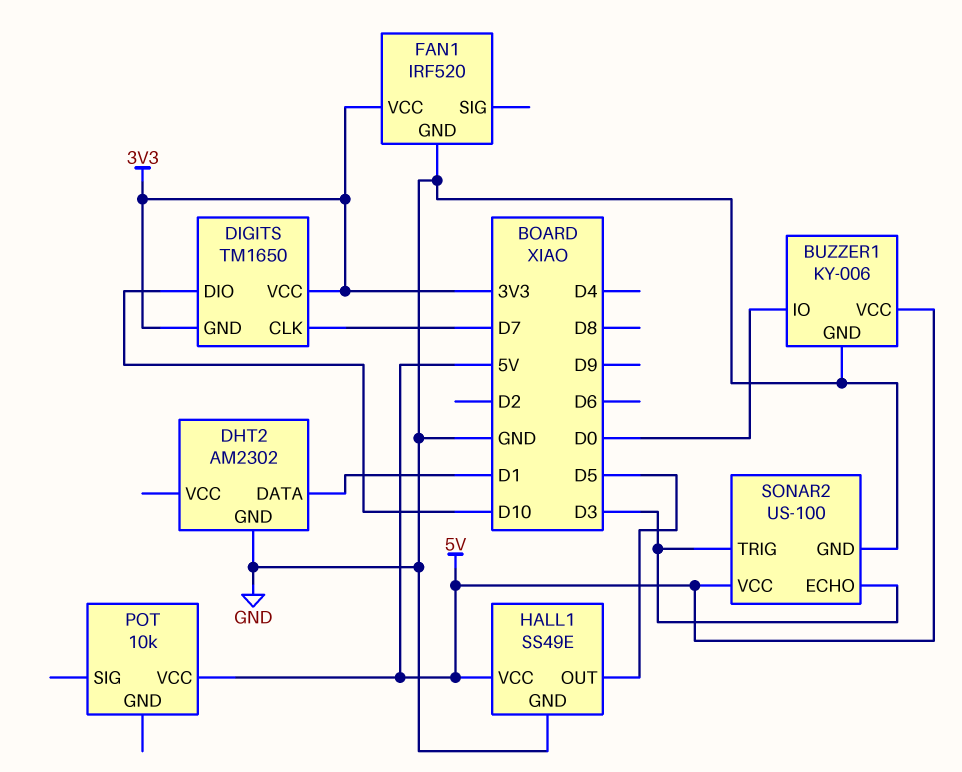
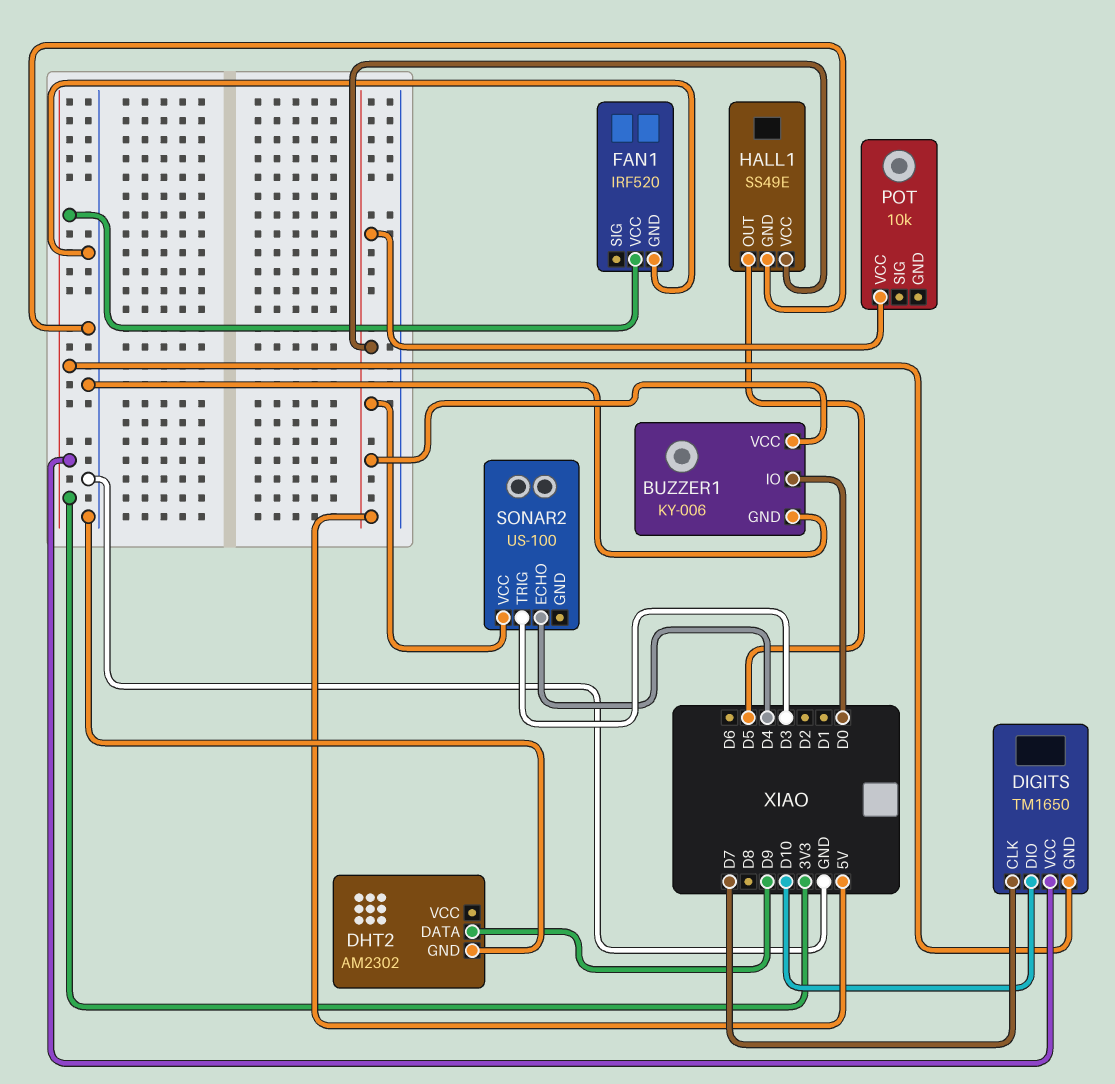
DHT2 pin DATA: D1 -> D9
SONAR2 pin ECHO: D3 -> D4
SONAR2 pin GND: GND -> none

